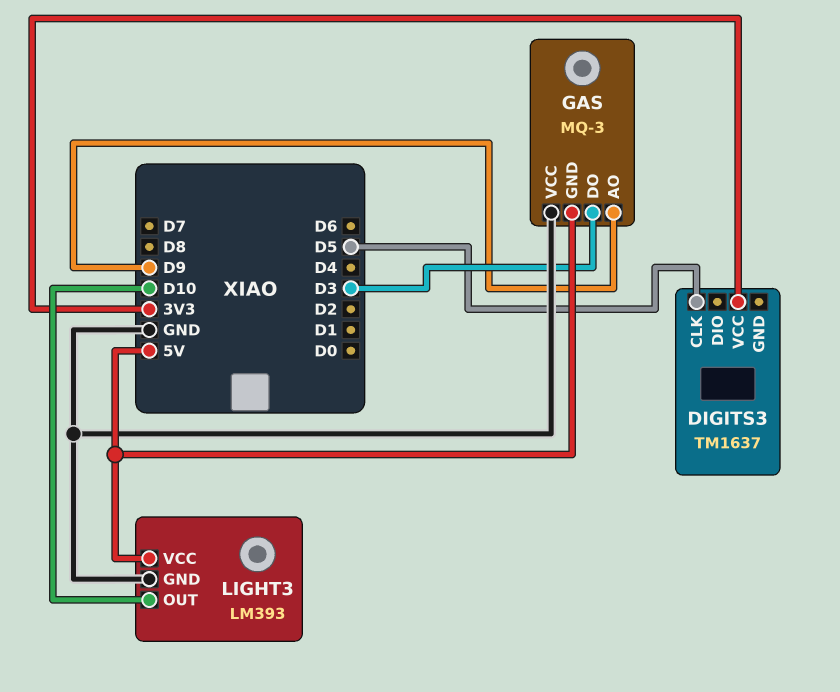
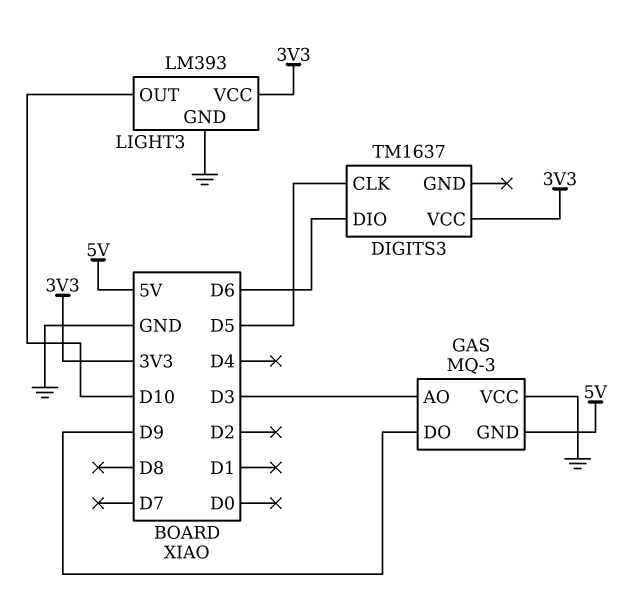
DIGITS3 pin DIO: none -> D6
GAS pin AO: D9 -> D3
GAS pin DO: D3 -> D9
LIGHT3 pin VCC: 5V -> 3V3

